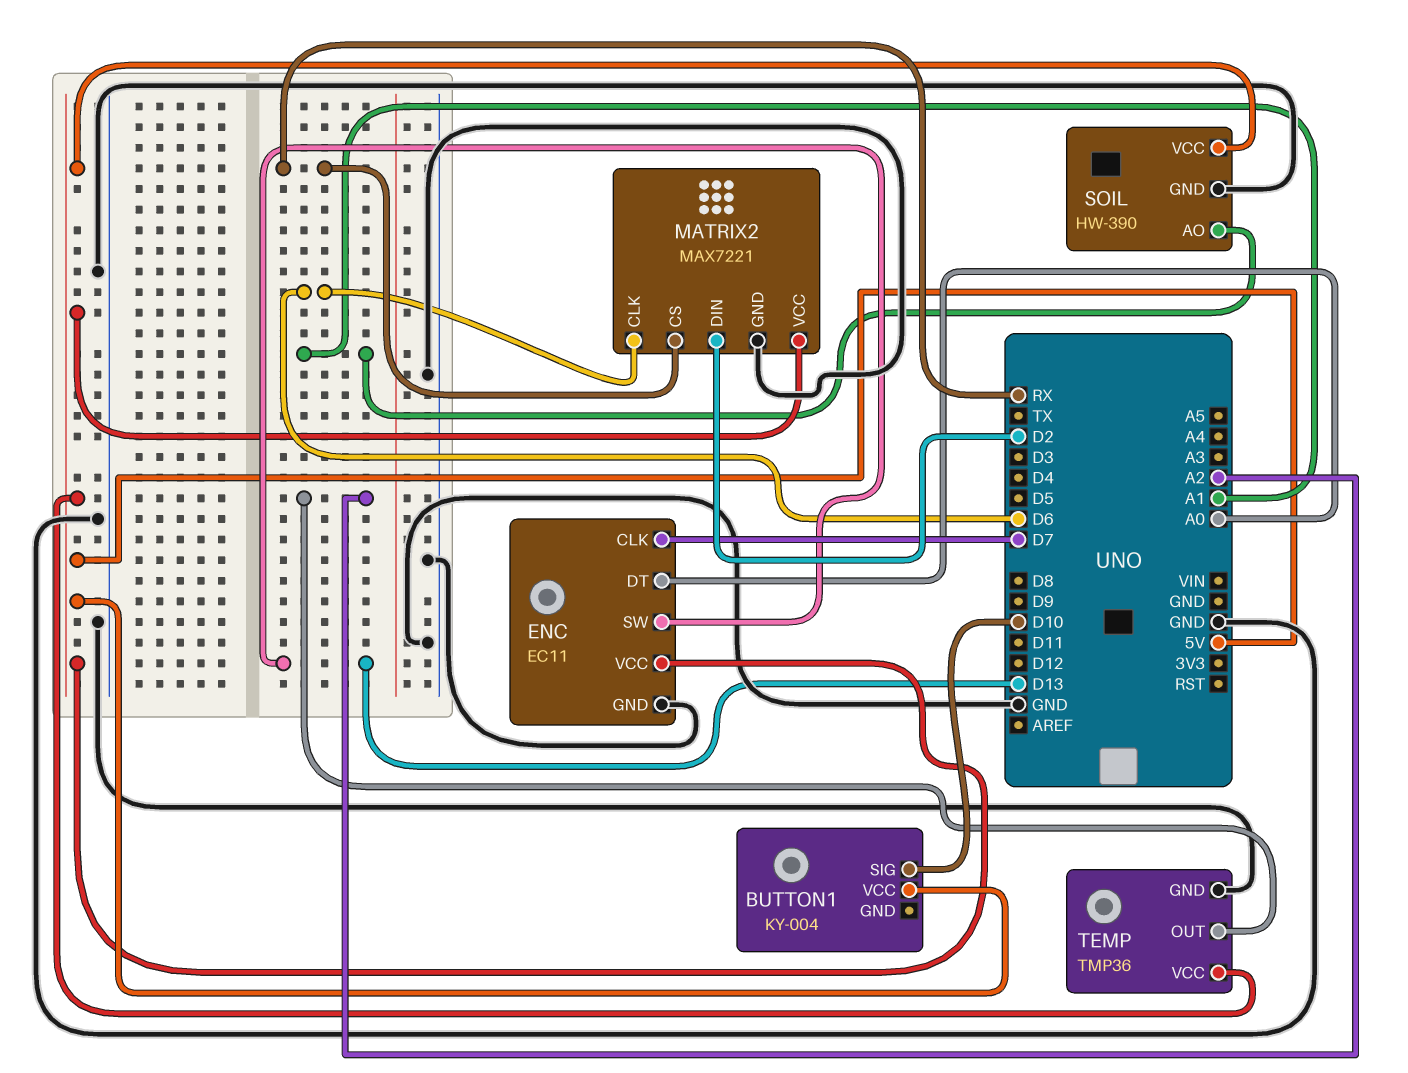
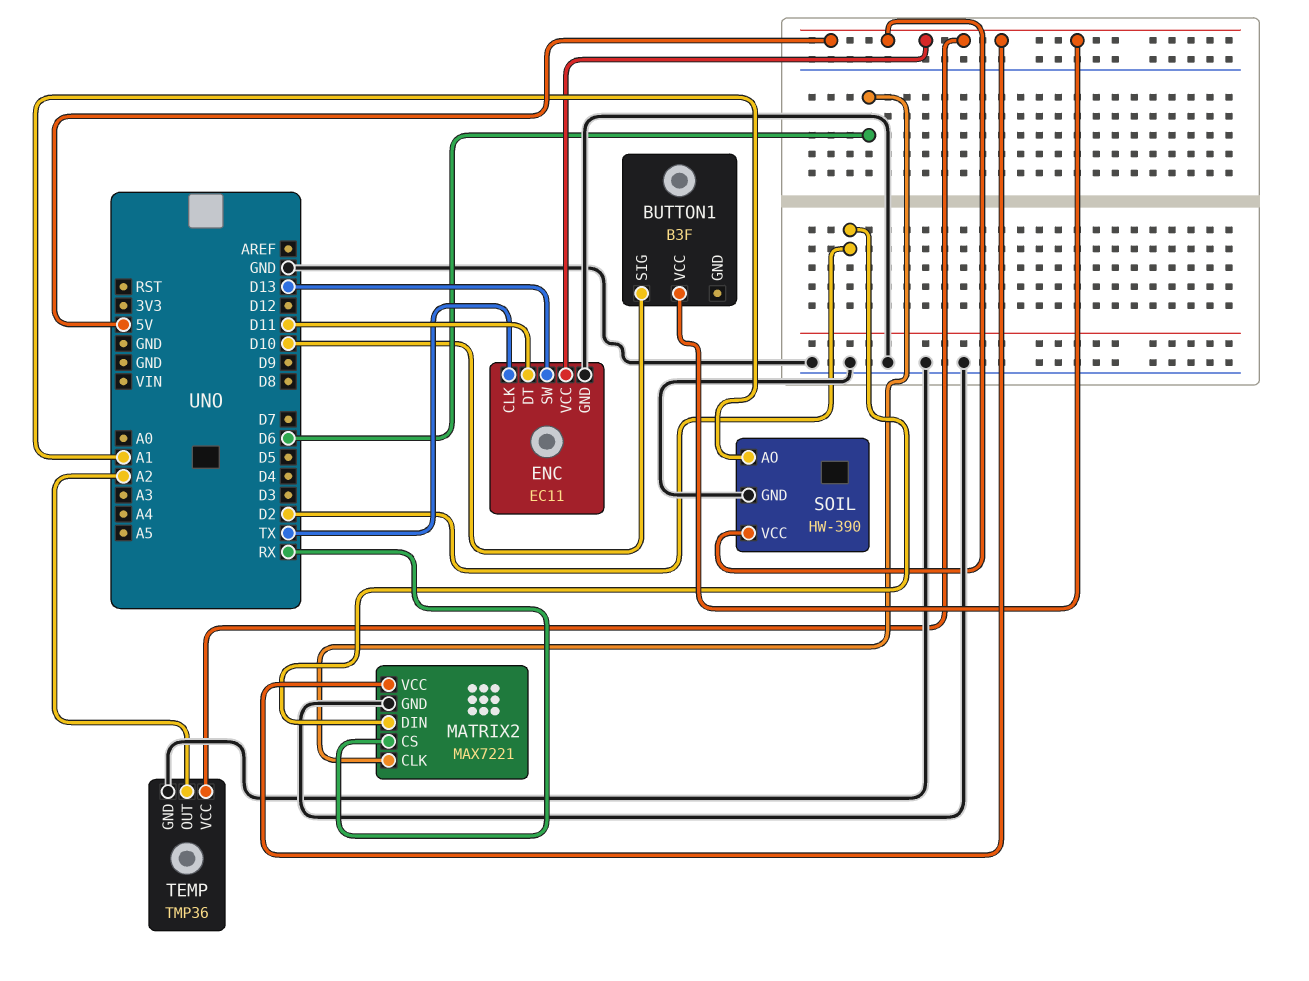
BUTTON1: KY-004 -> B3F
ENC pin CLK: D7 -> TX
ENC pin DT: A0 -> D11

